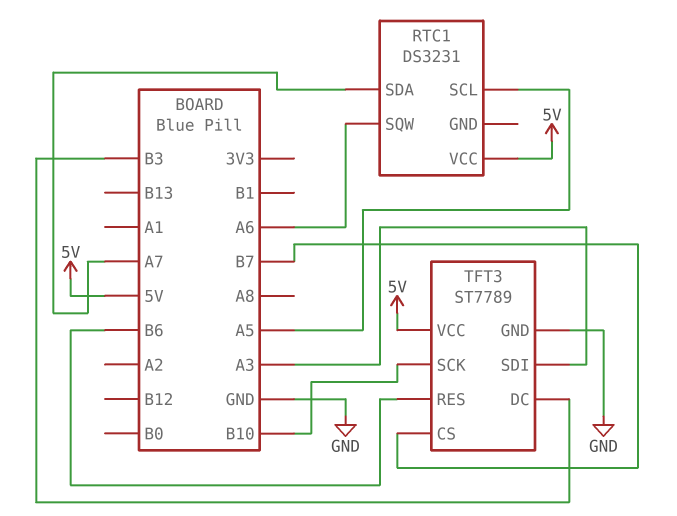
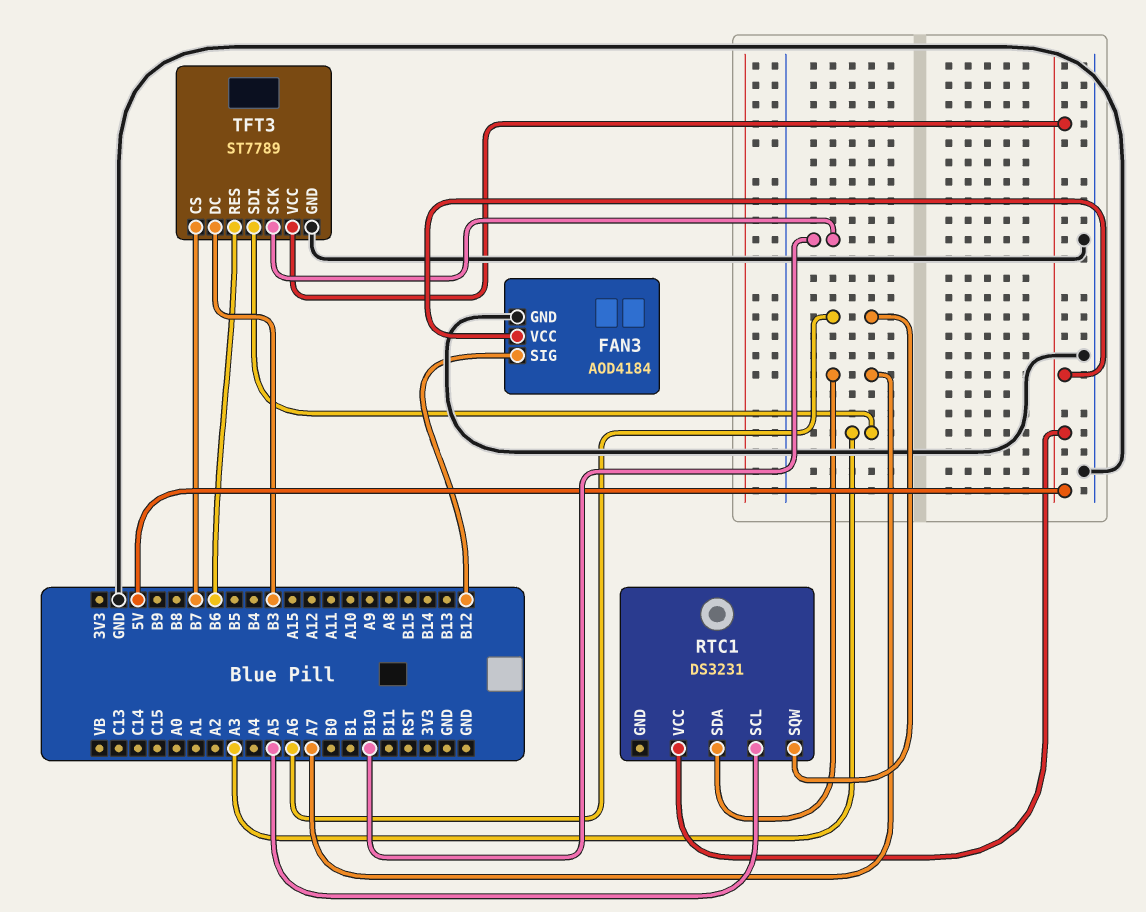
FAN3: none -> AOD4184
FAN3 pin GND: none -> GND
FAN3 pin SIG: none -> B12
FAN3 pin VCC: none -> 5V

